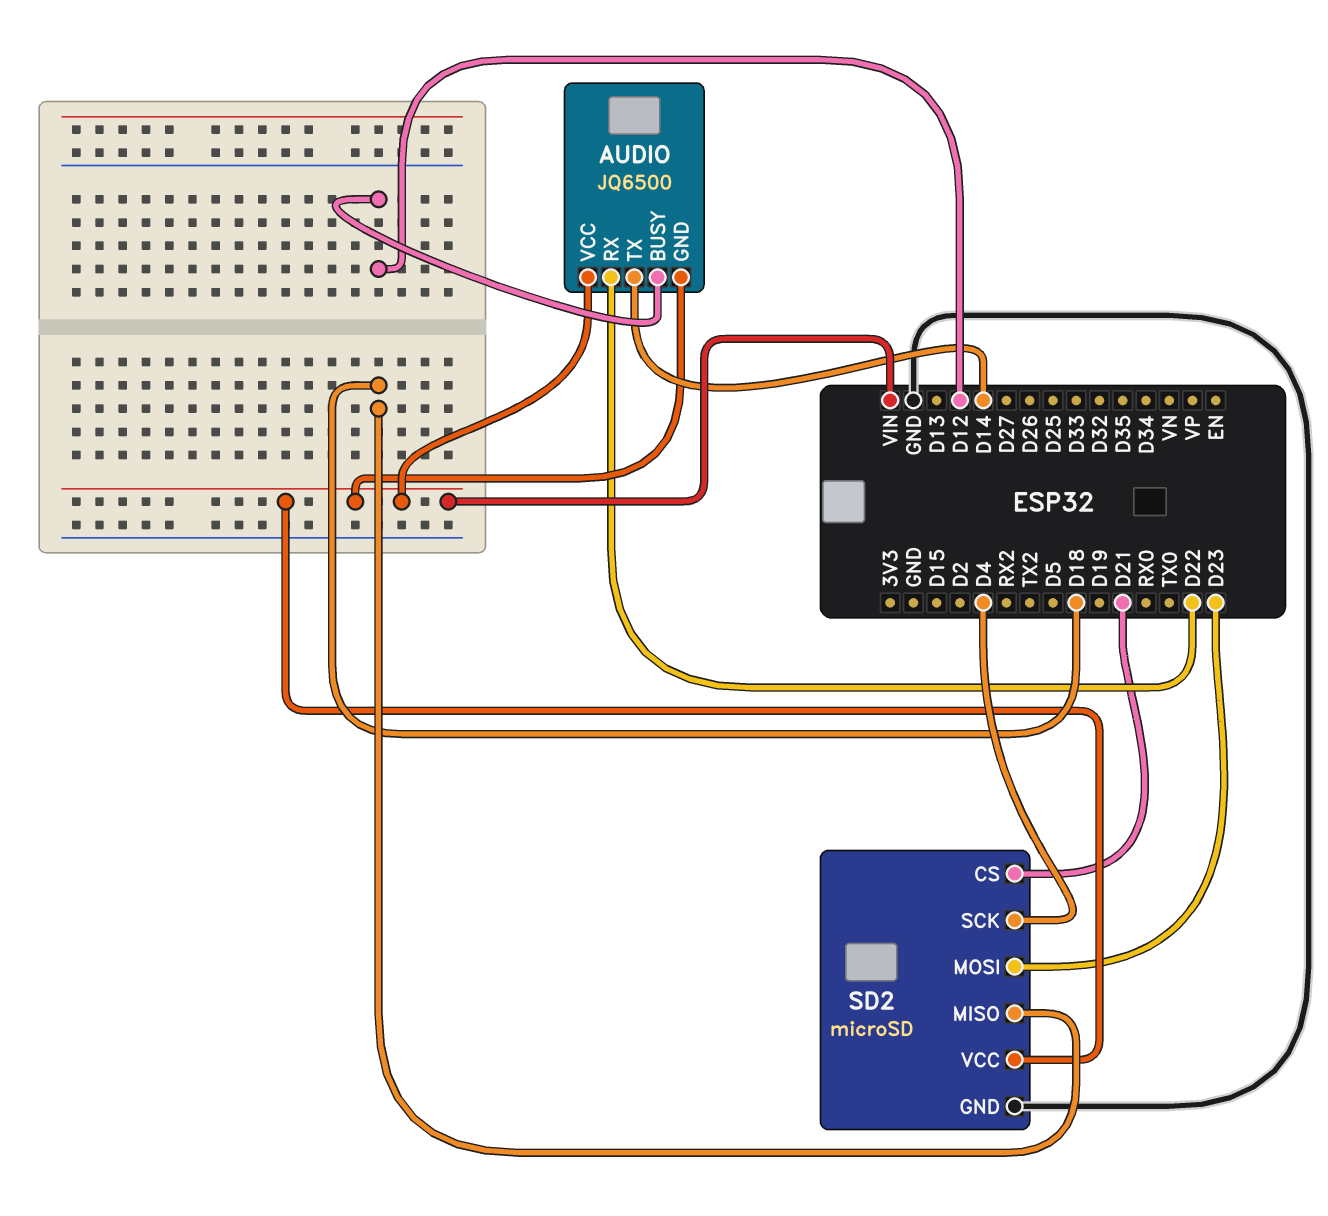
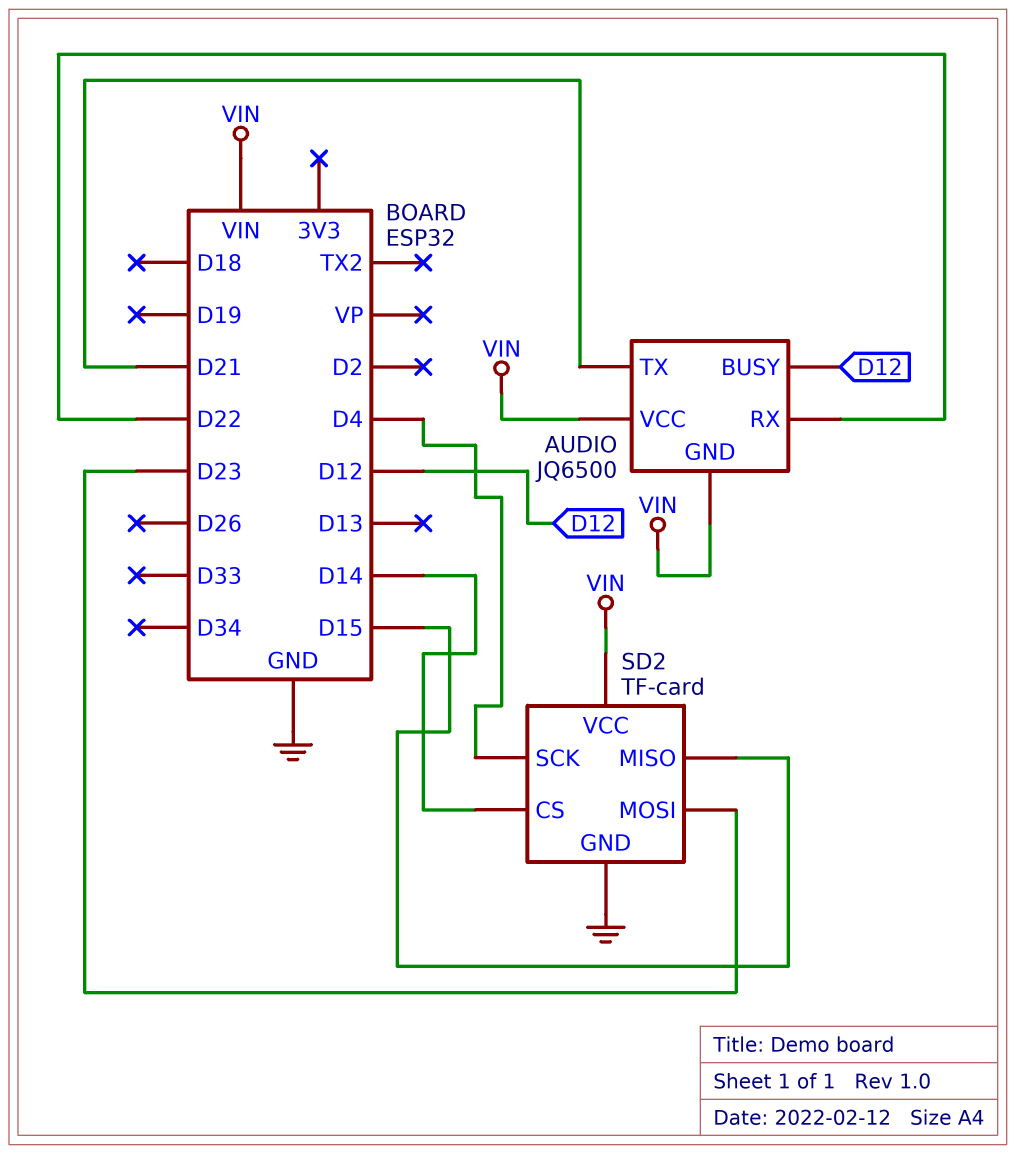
AUDIO pin TX: D14 -> D21
SD2: microSD -> TF-card
SD2 pin CS: D21 -> D14
SD2 pin MISO: D18 -> D15

